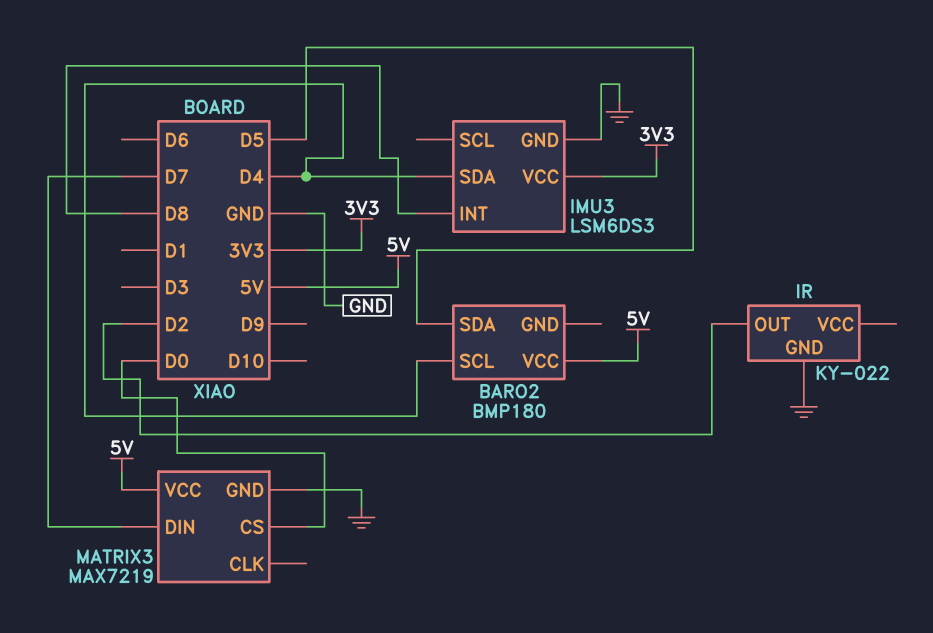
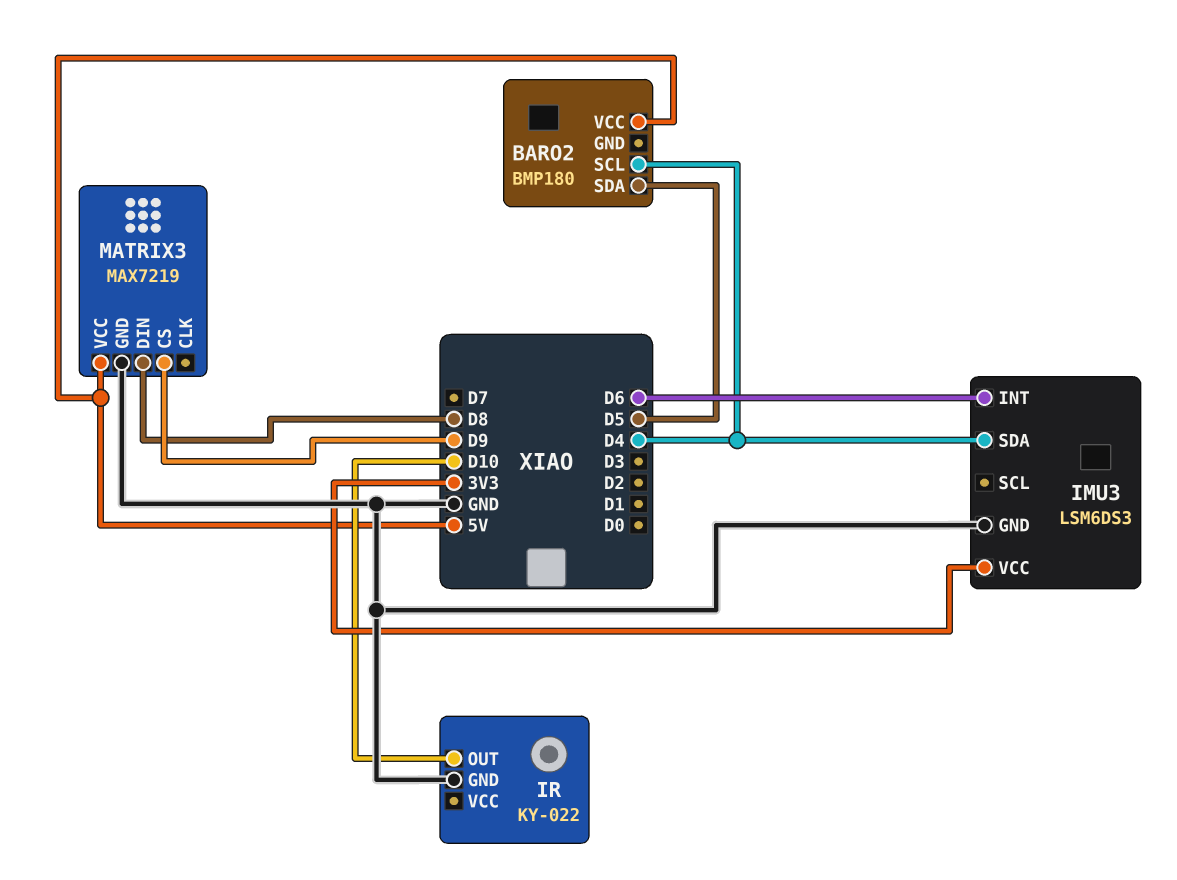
IMU3 pin INT: D8 -> D6
IR pin OUT: D2 -> D10
MATRIX3 pin CS: D0 -> D9
MATRIX3 pin DIN: D7 -> D8

